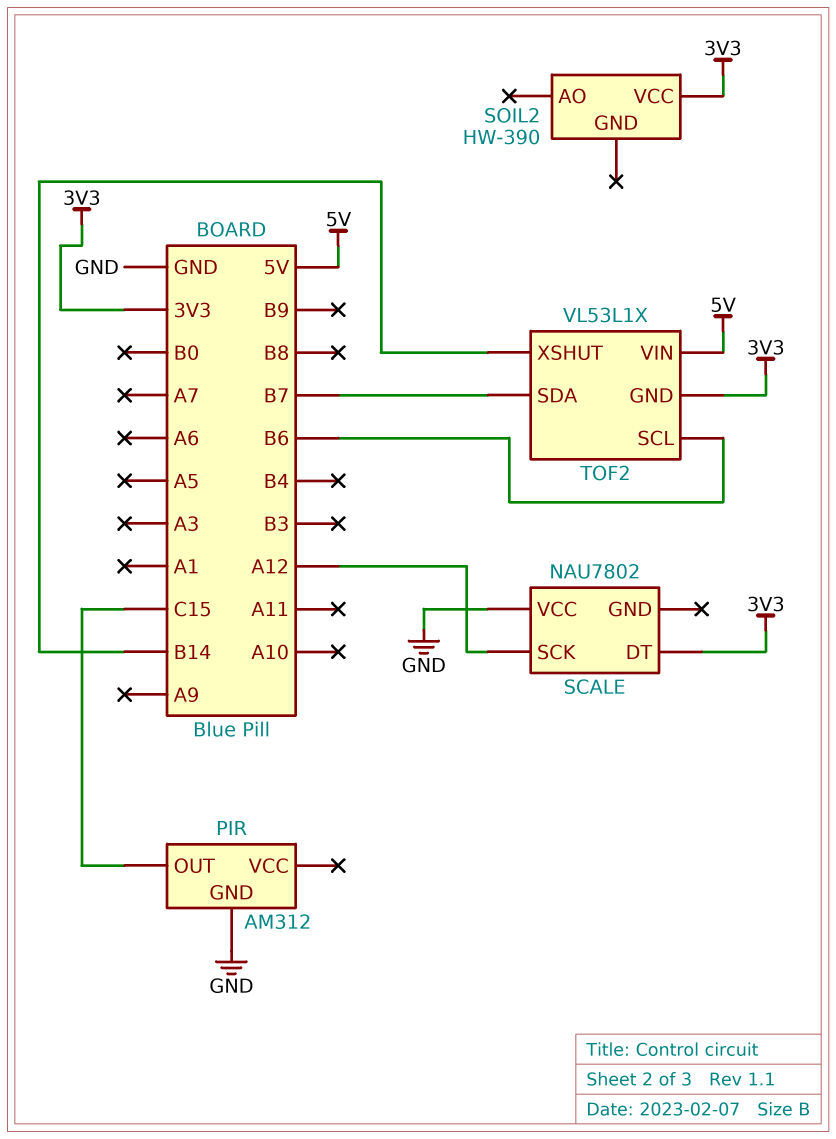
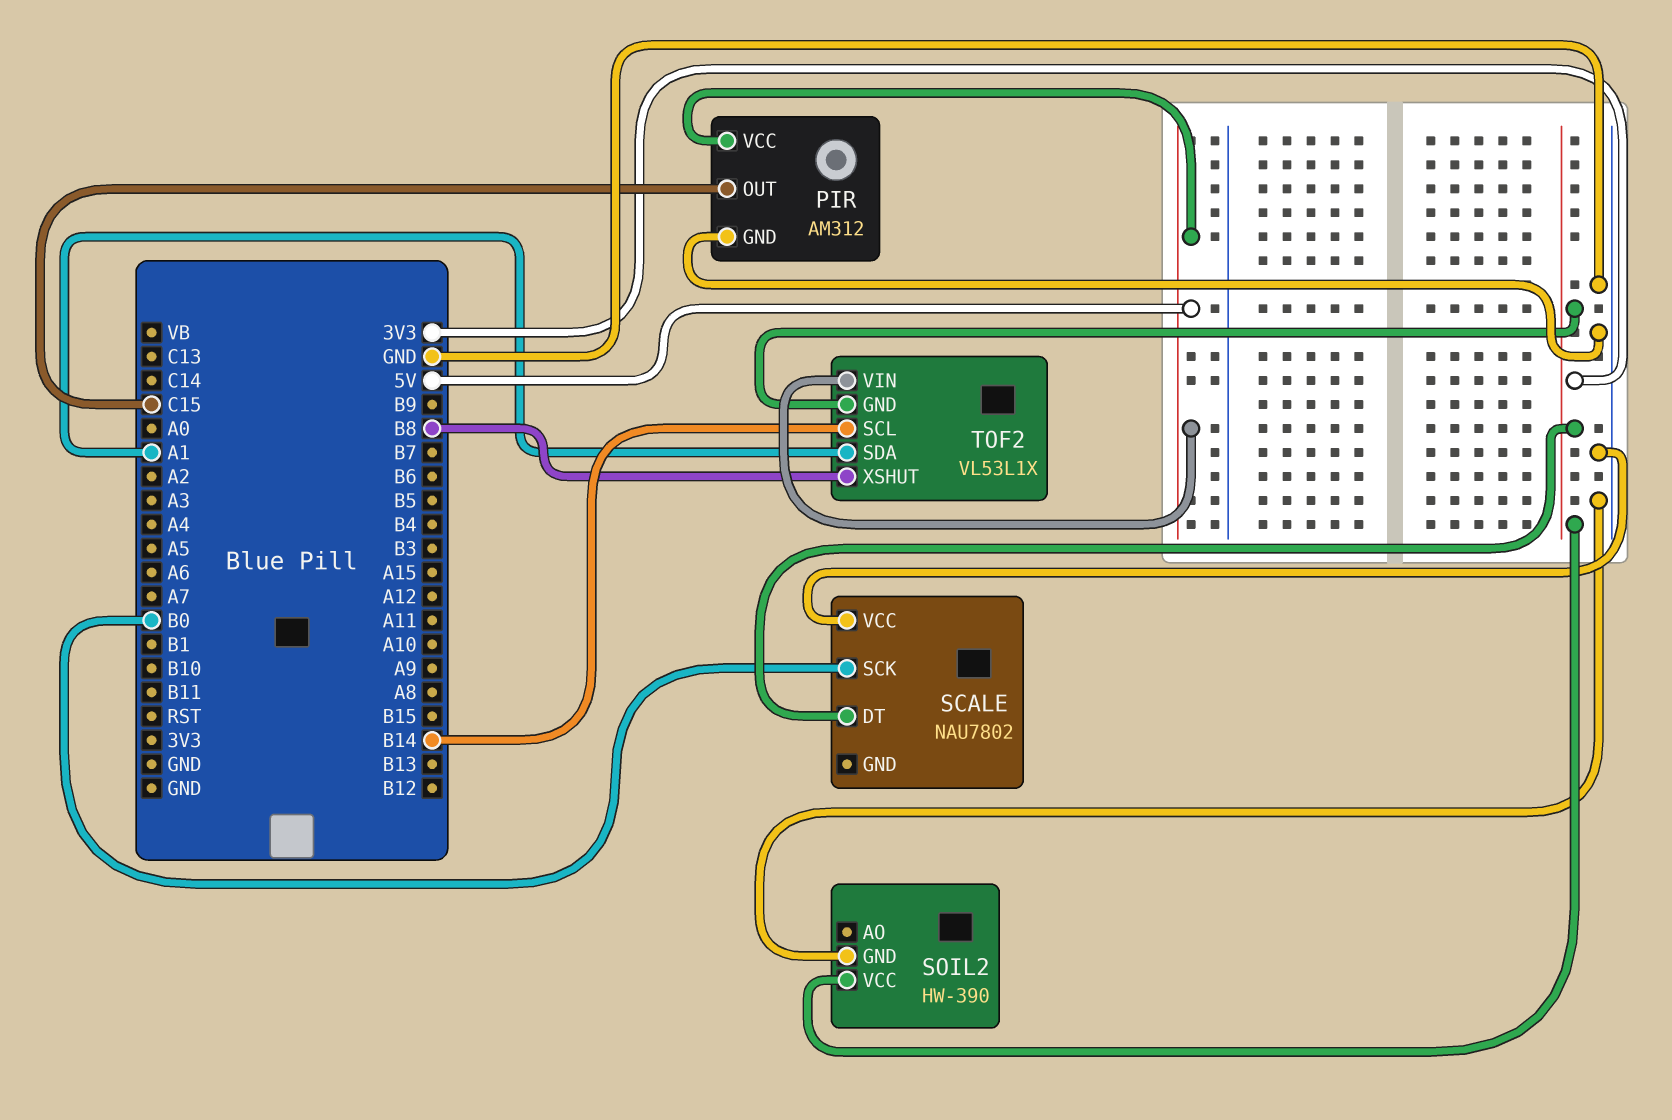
PIR pin VCC: none -> 5V
SCALE pin SCK: A12 -> B0
SOIL2 pin GND: none -> GND
TOF2 pin SCL: B6 -> B14
TOF2 pin SDA: B7 -> A1
TOF2 pin XSHUT: B14 -> B8

